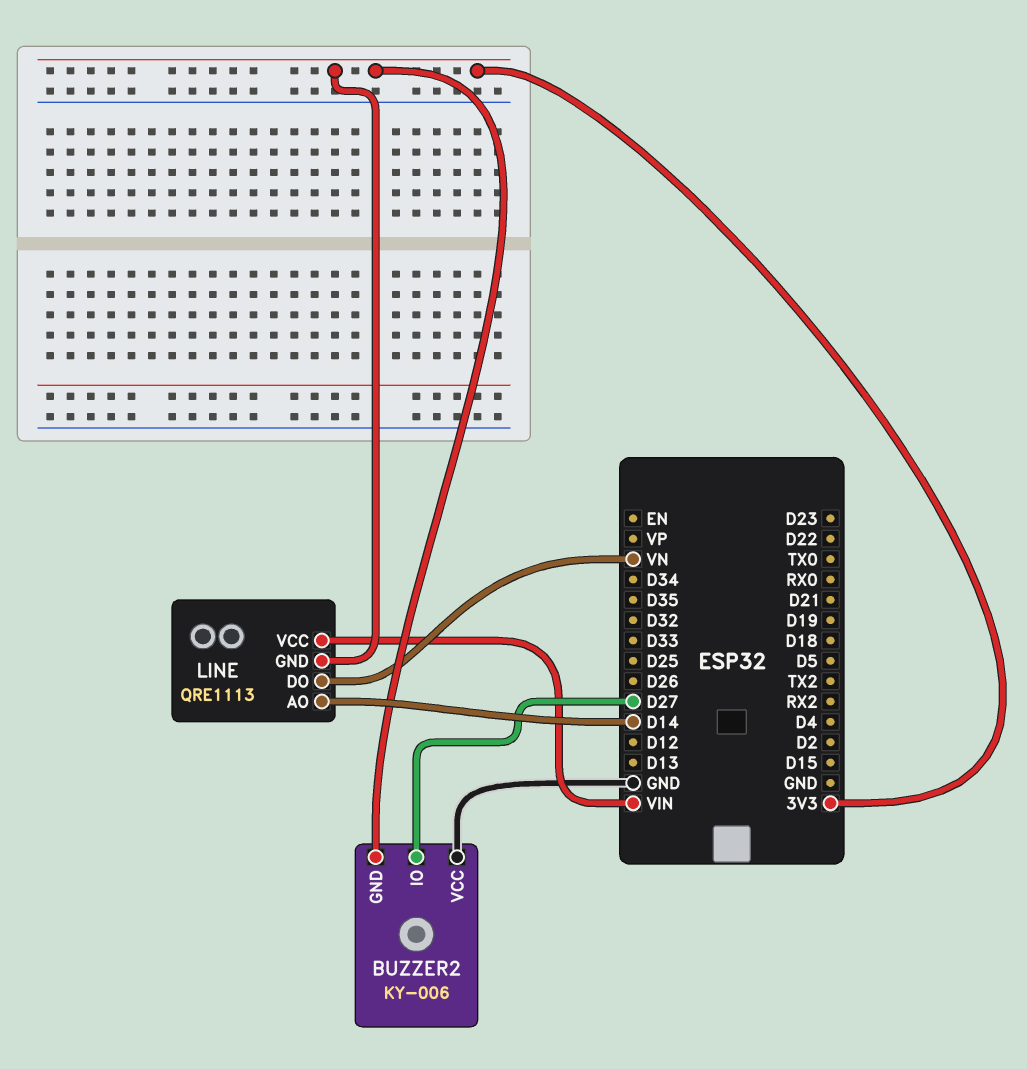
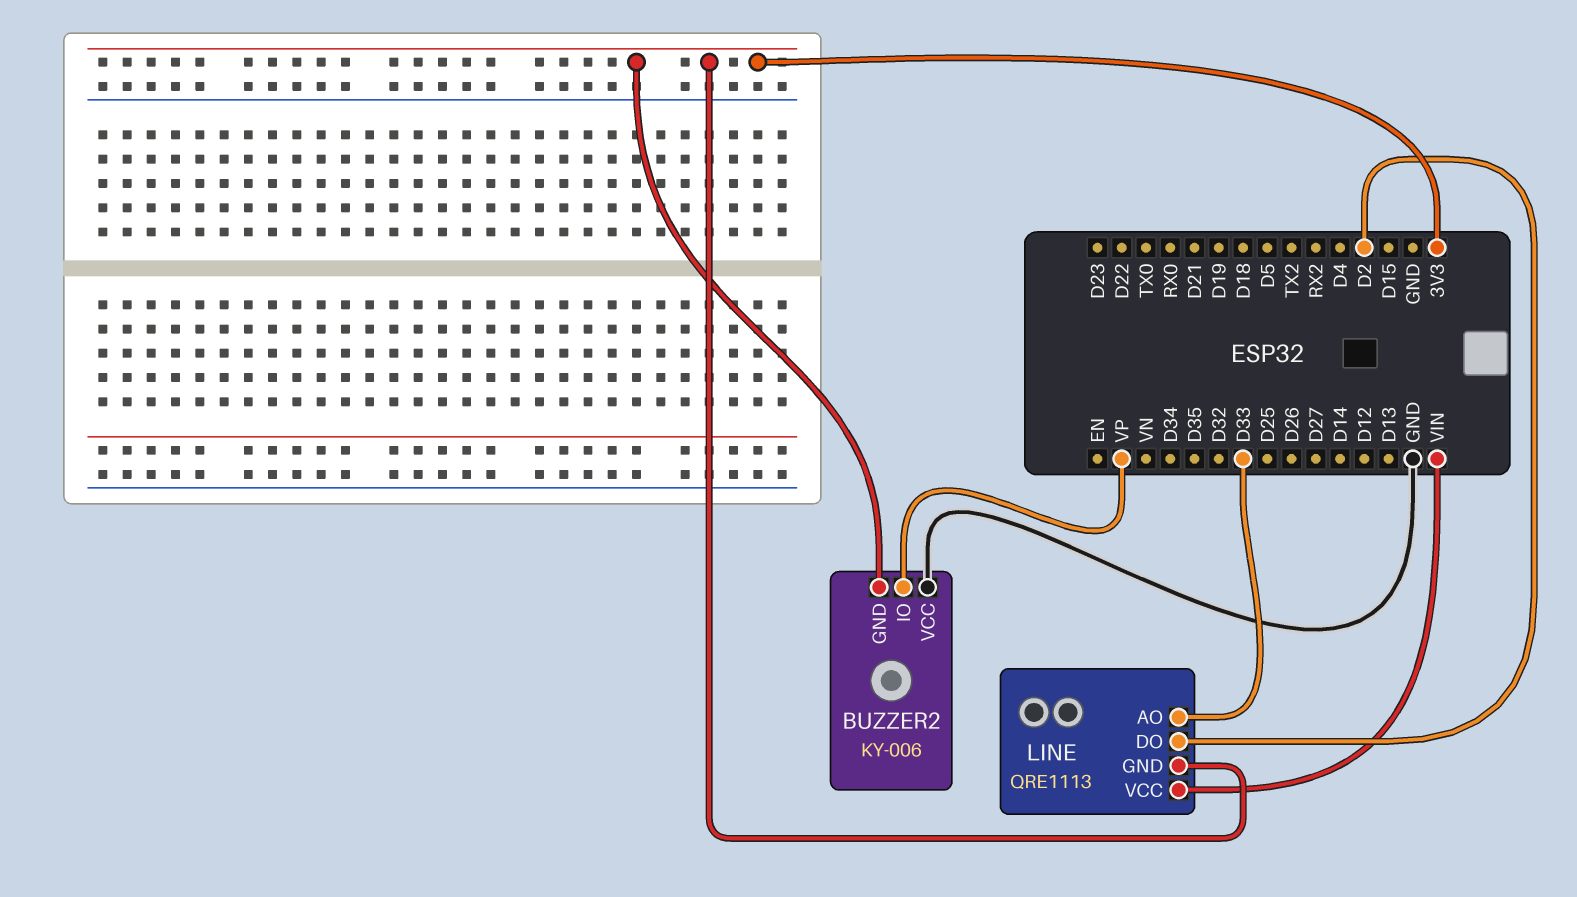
BUZZER2 pin IO: D27 -> VP
LINE pin AO: D14 -> D33
LINE pin DO: VN -> D2

